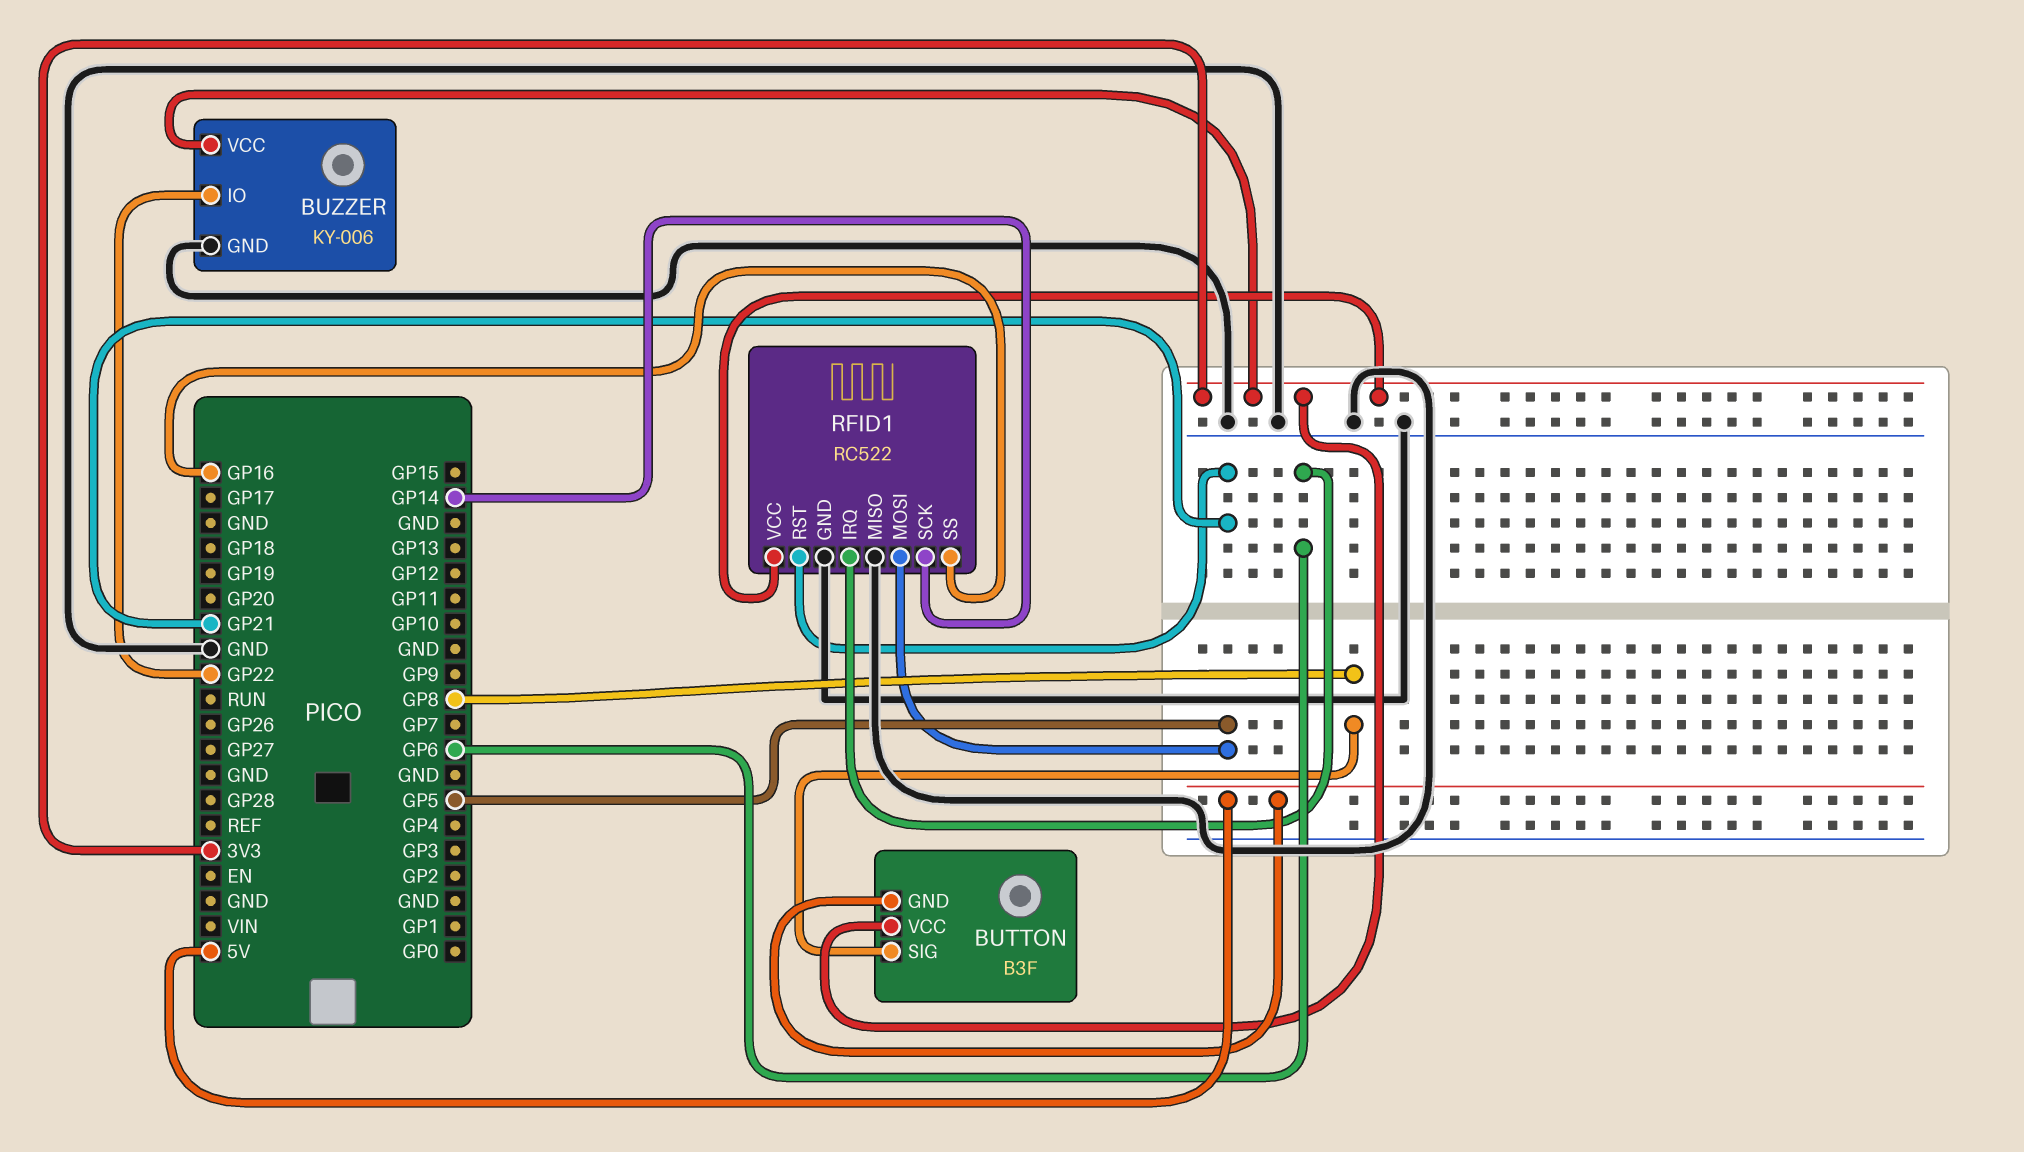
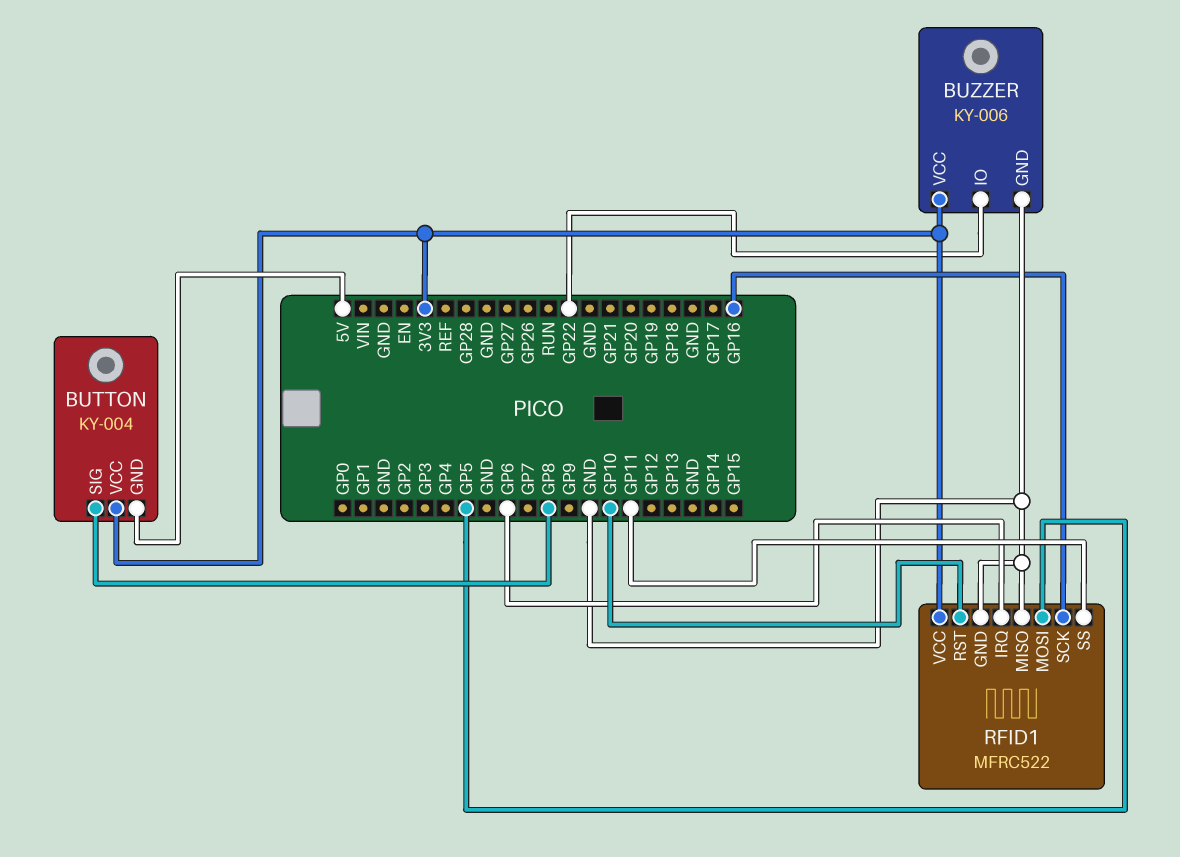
BUTTON: B3F -> KY-004
RFID1: RC522 -> MFRC522
RFID1 pin RST: GP21 -> GP10
RFID1 pin SCK: GP14 -> GP16
RFID1 pin SS: GP16 -> GP11

